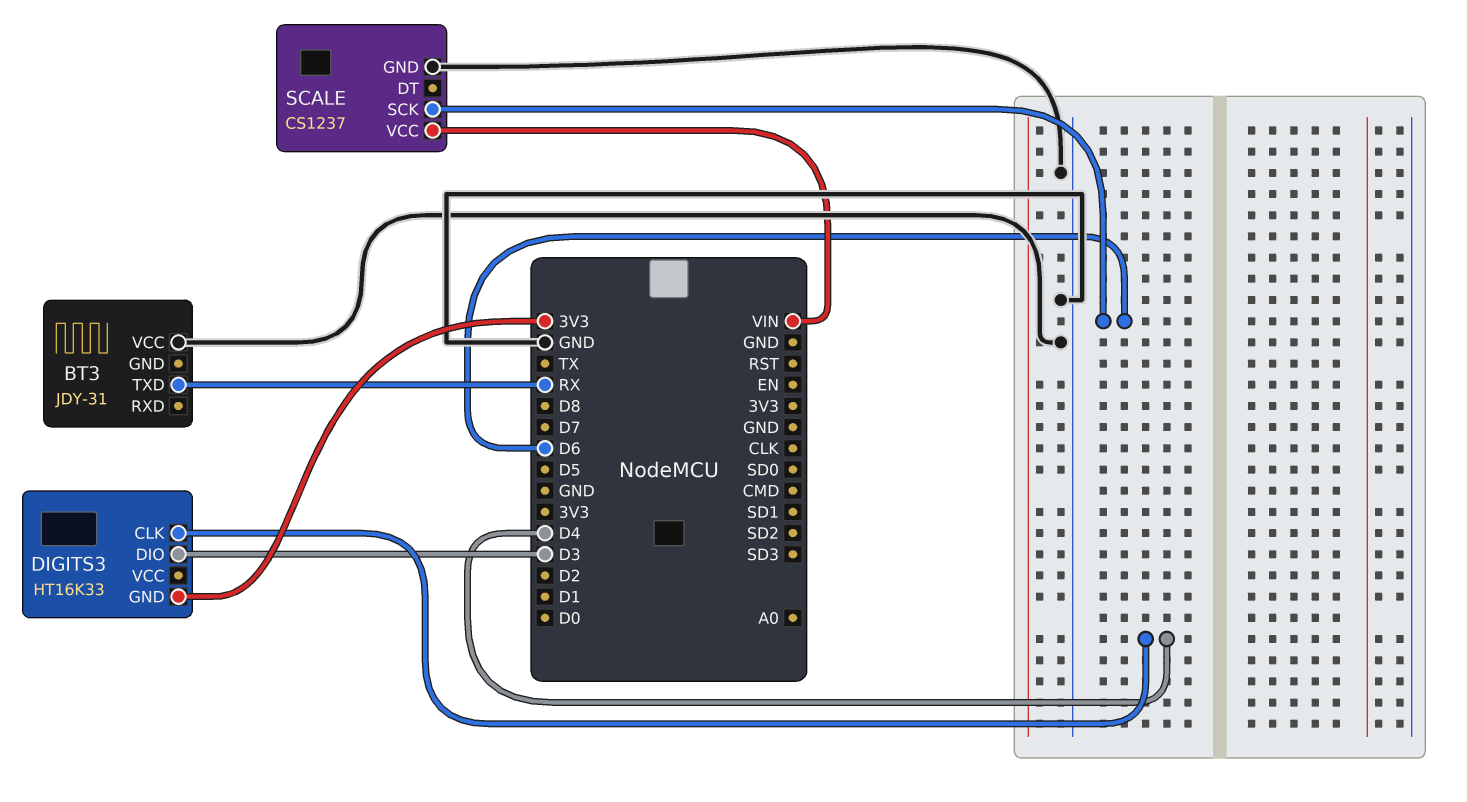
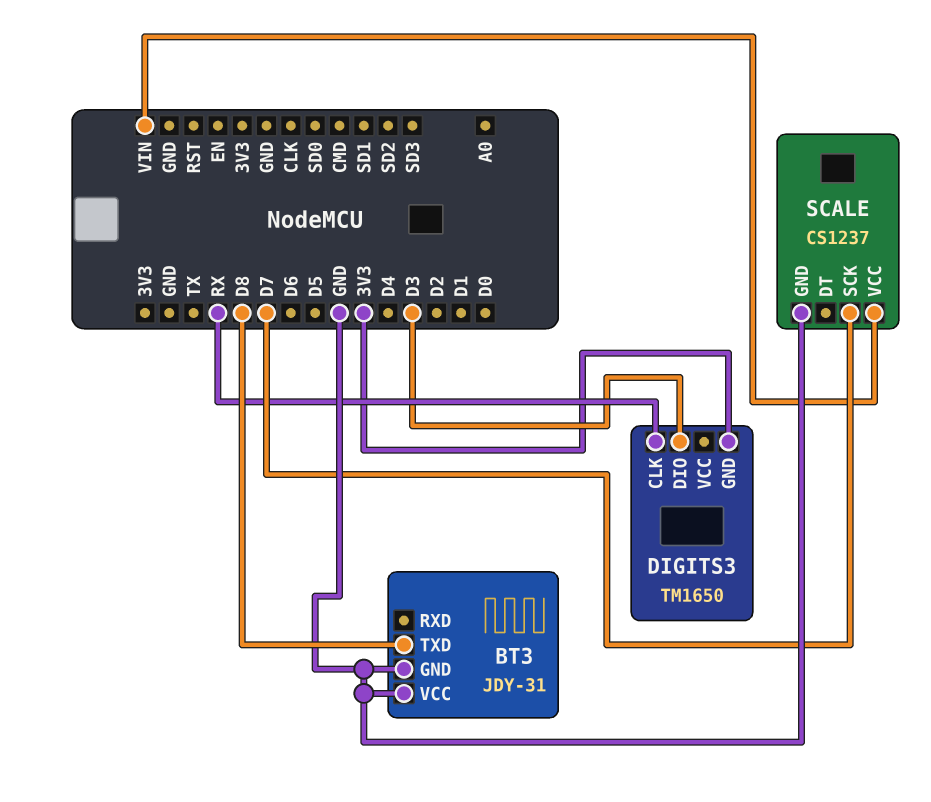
BT3 pin GND: none -> GND
BT3 pin TXD: RX -> D8
DIGITS3: HT16K33 -> TM1650
DIGITS3 pin CLK: D4 -> RX
SCALE pin SCK: D6 -> D7

